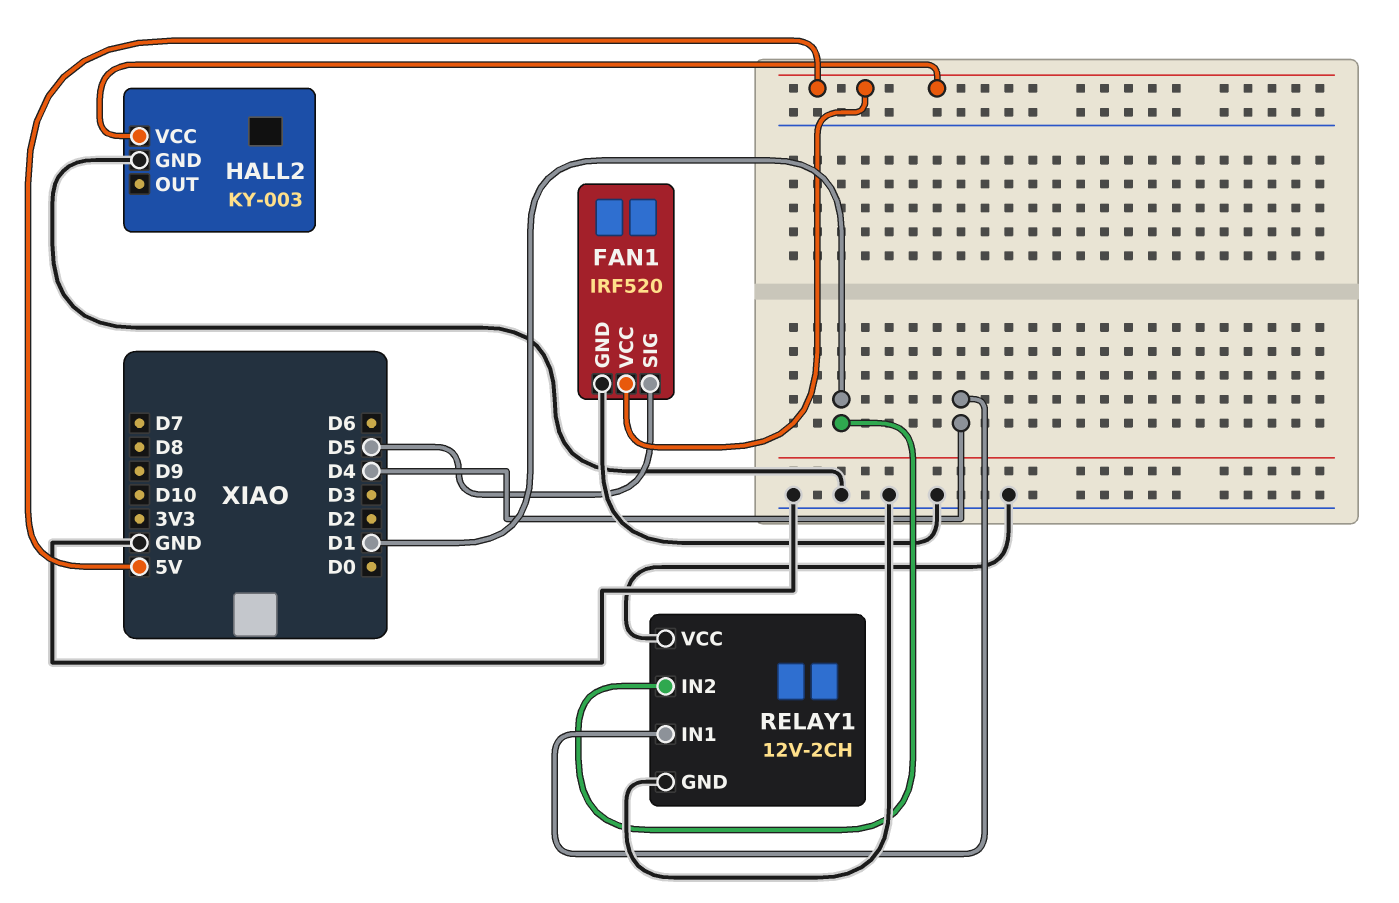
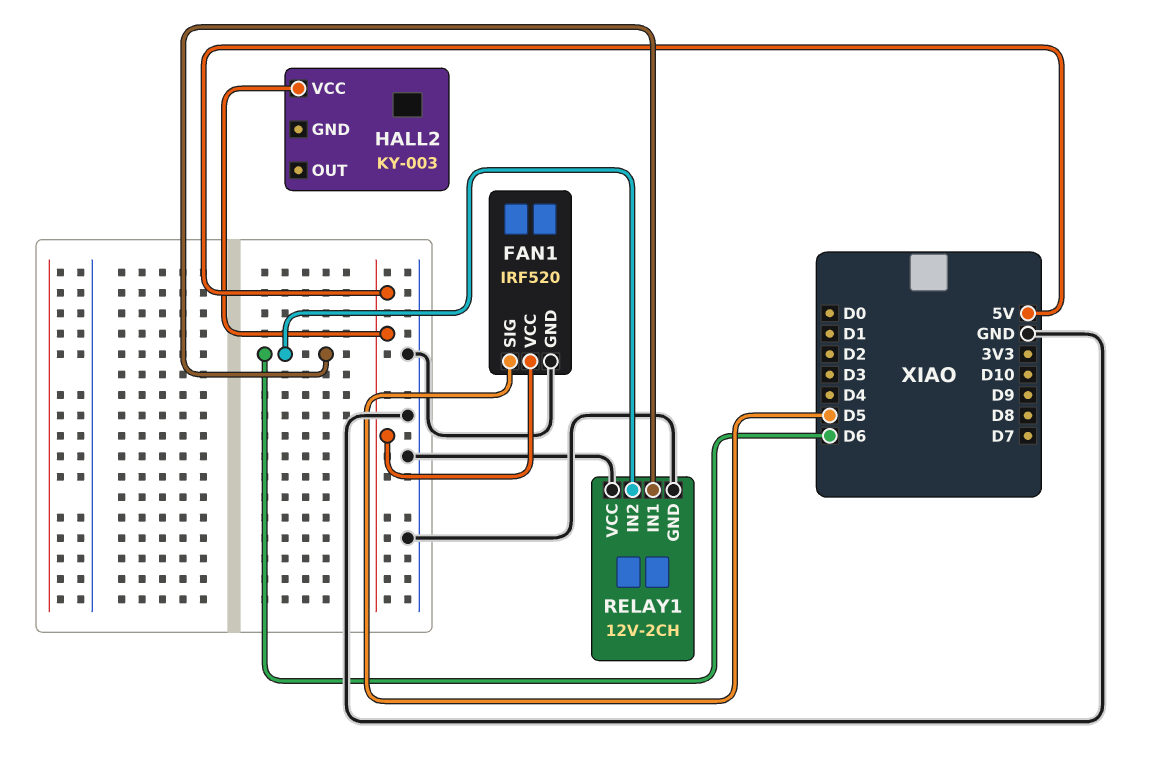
HALL2 pin GND: GND -> none
RELAY1 pin IN1: D4 -> D6
RELAY1 pin IN2: D1 -> D6

